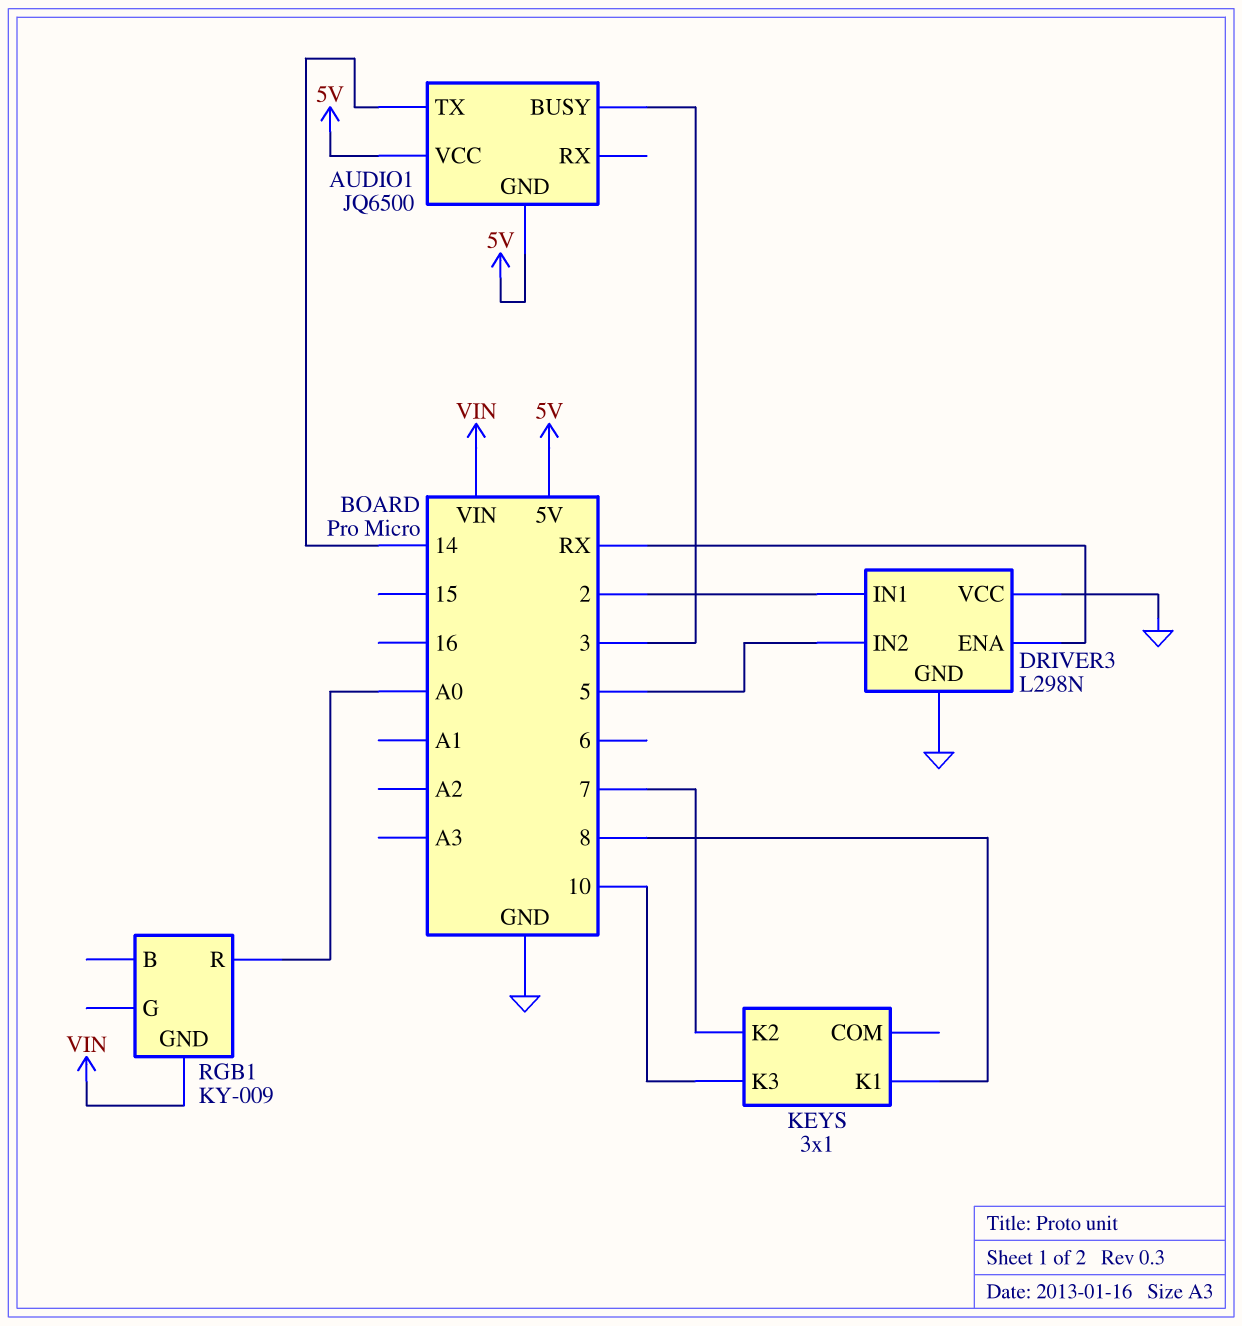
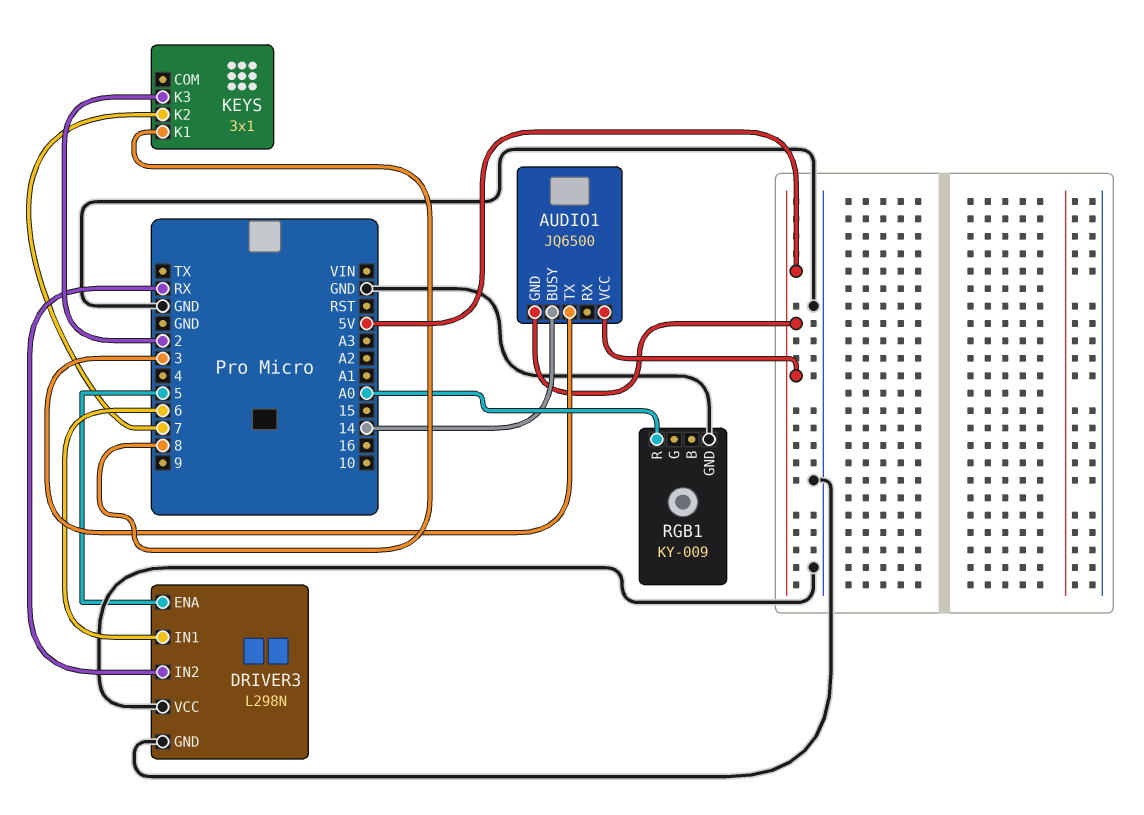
AUDIO1 pin BUSY: 3 -> 14
AUDIO1 pin TX: 14 -> 3
DRIVER3 pin ENA: RX -> 5
DRIVER3 pin IN1: 2 -> 6
DRIVER3 pin IN2: 5 -> RX
KEYS pin K3: 10 -> 2
RGB1 pin GND: VIN -> GND

